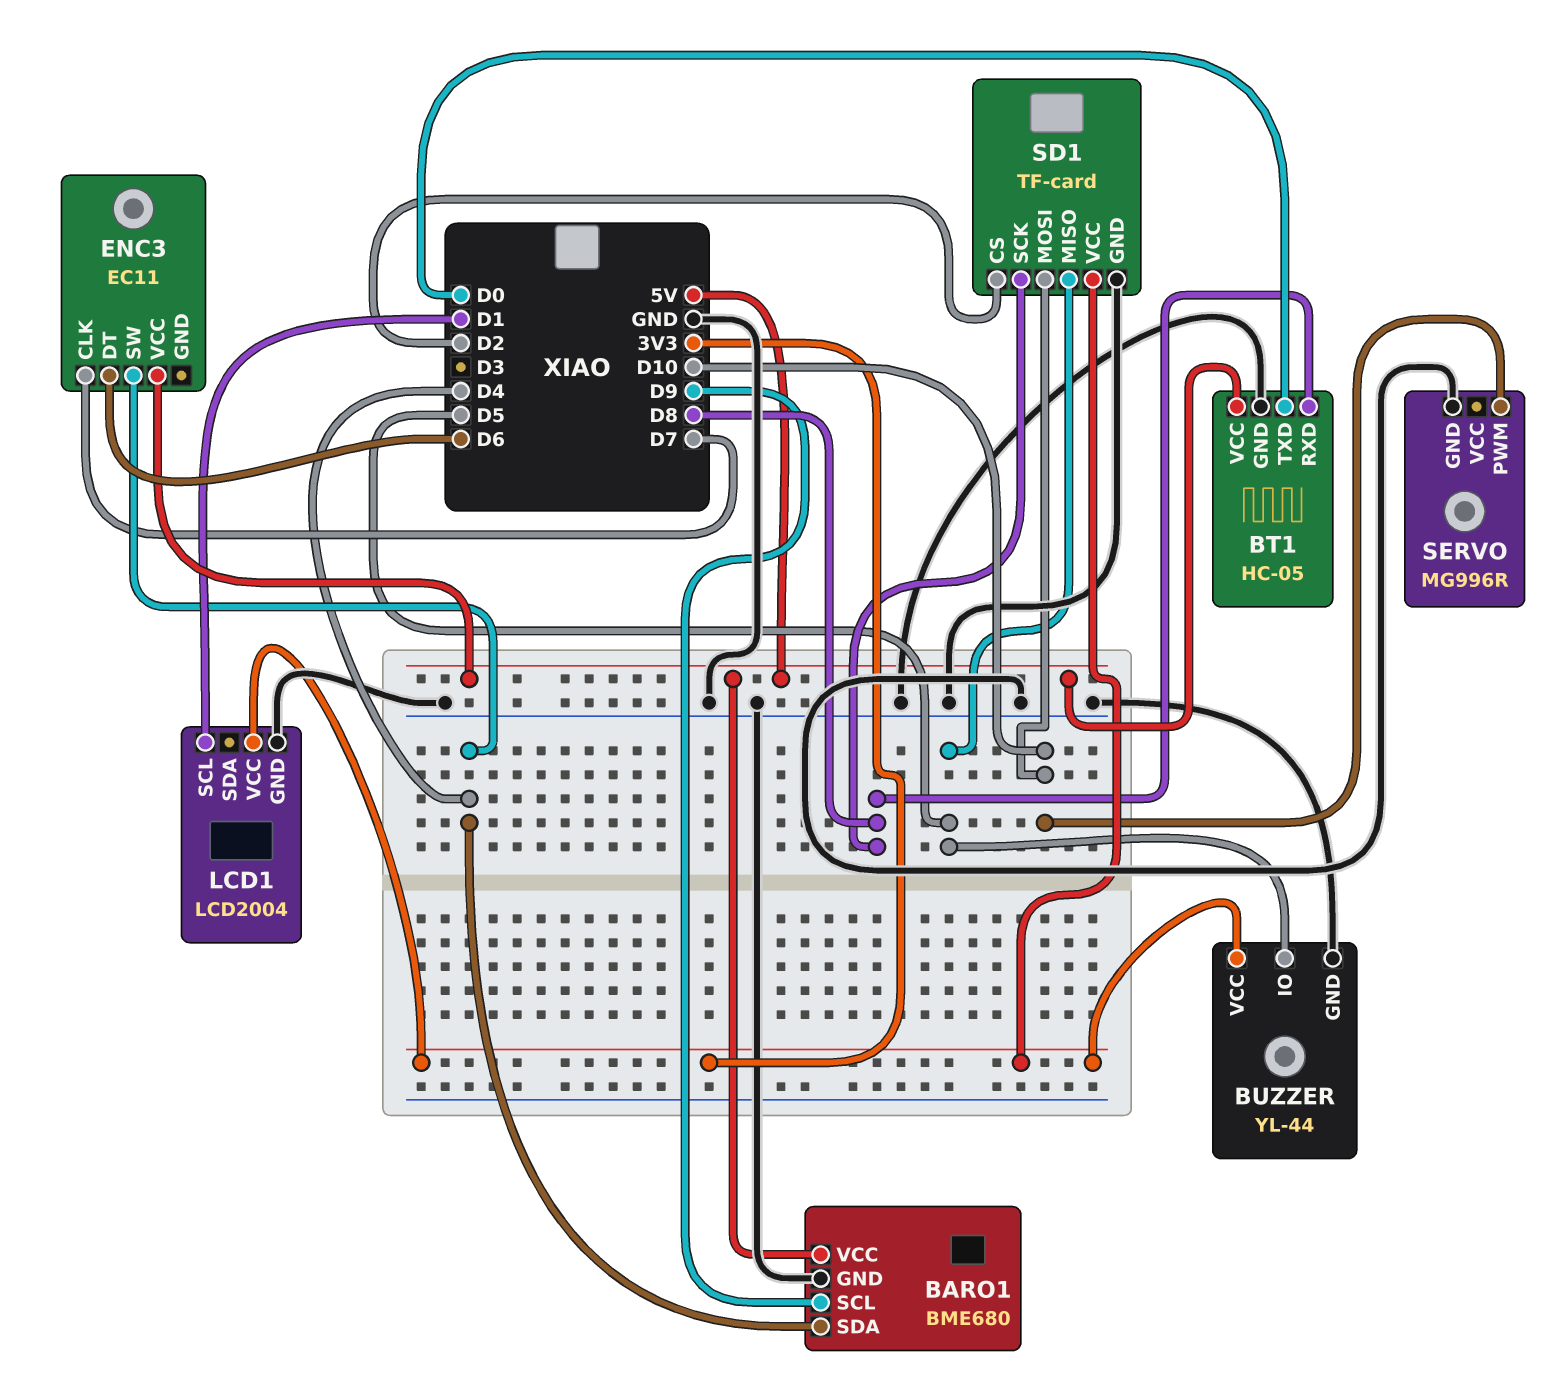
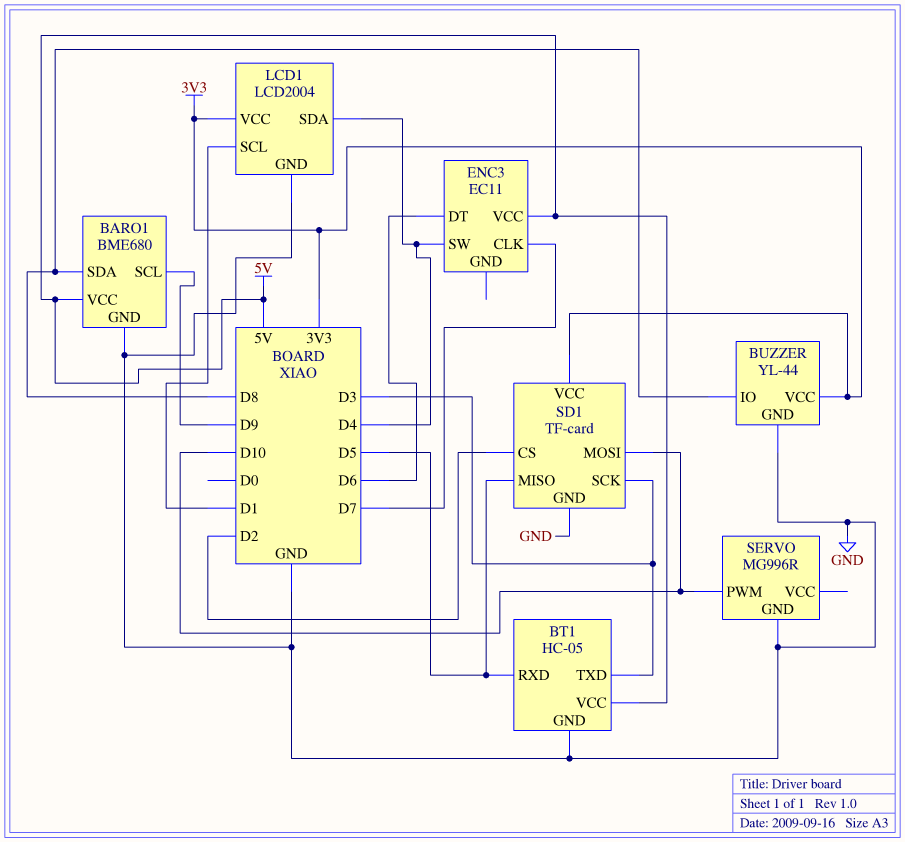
BARO1 pin SDA: D4 -> D8
BT1 pin RXD: D8 -> D5
BT1 pin TXD: D0 -> D3
BUZZER pin IO: D5 -> D8
LCD1 pin SDA: none -> D4
SD1 pin SCK: D8 -> D3

